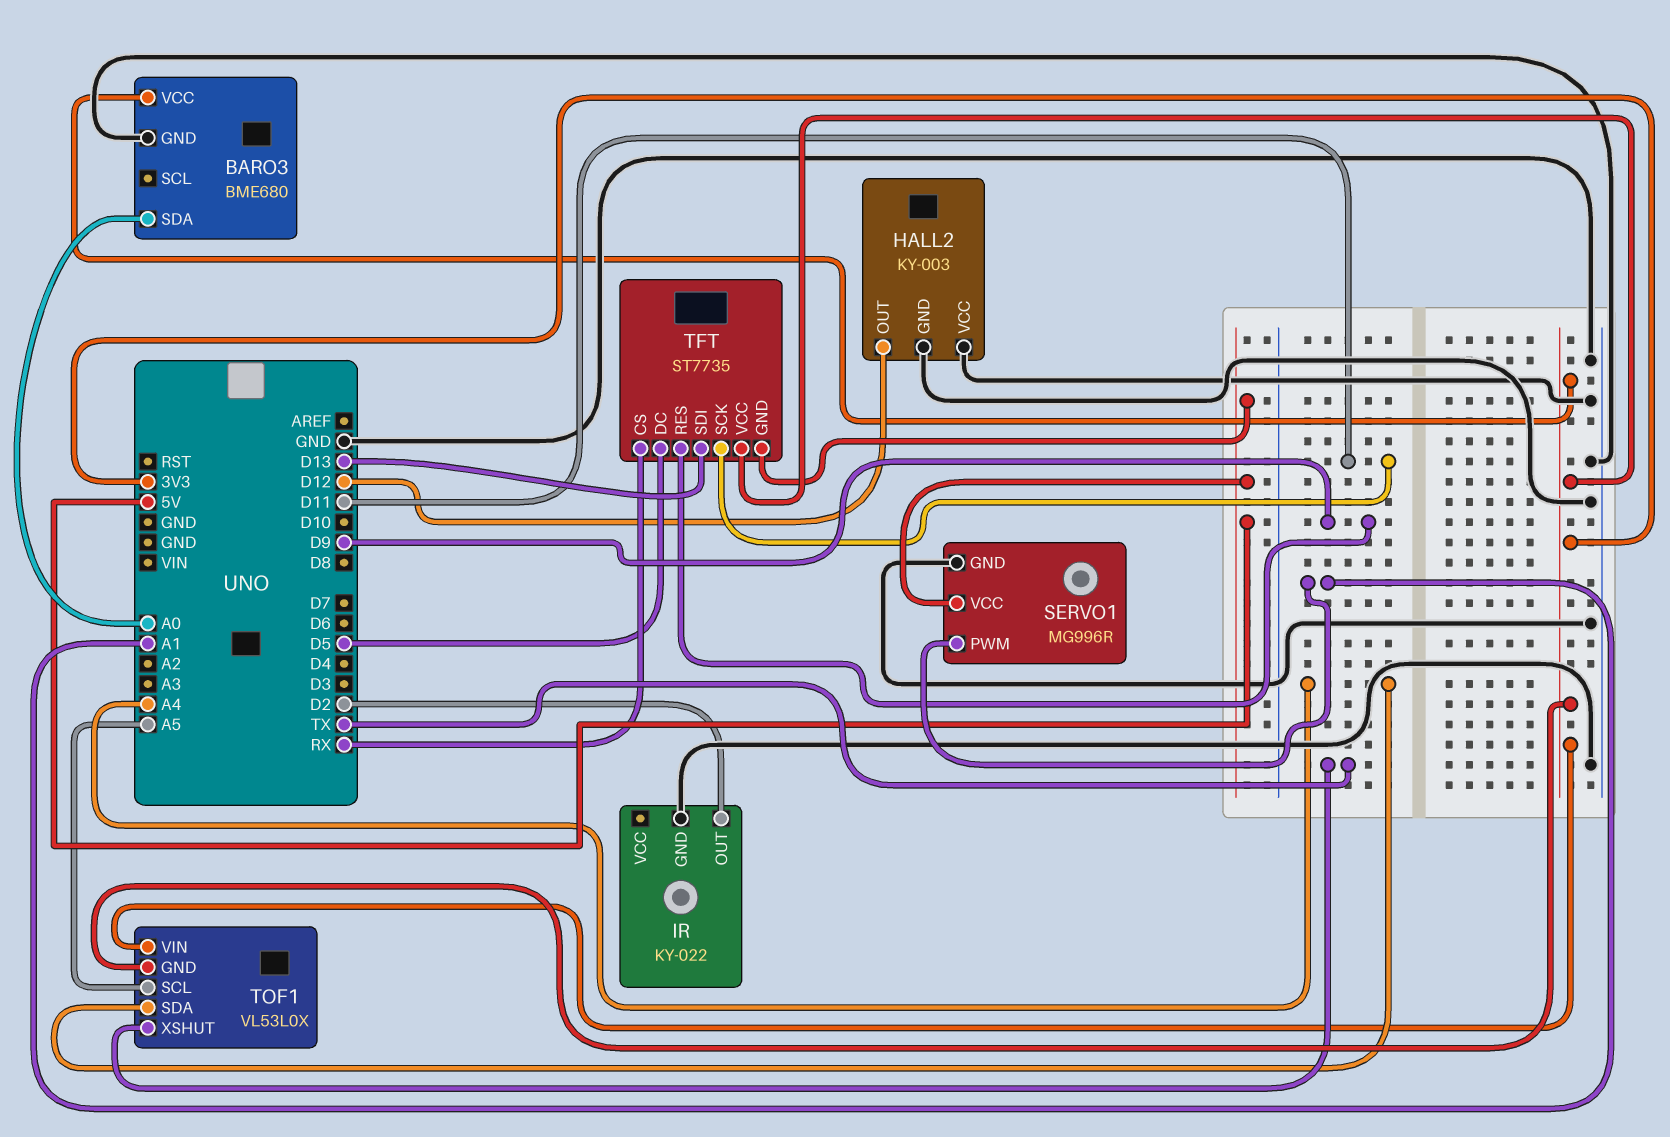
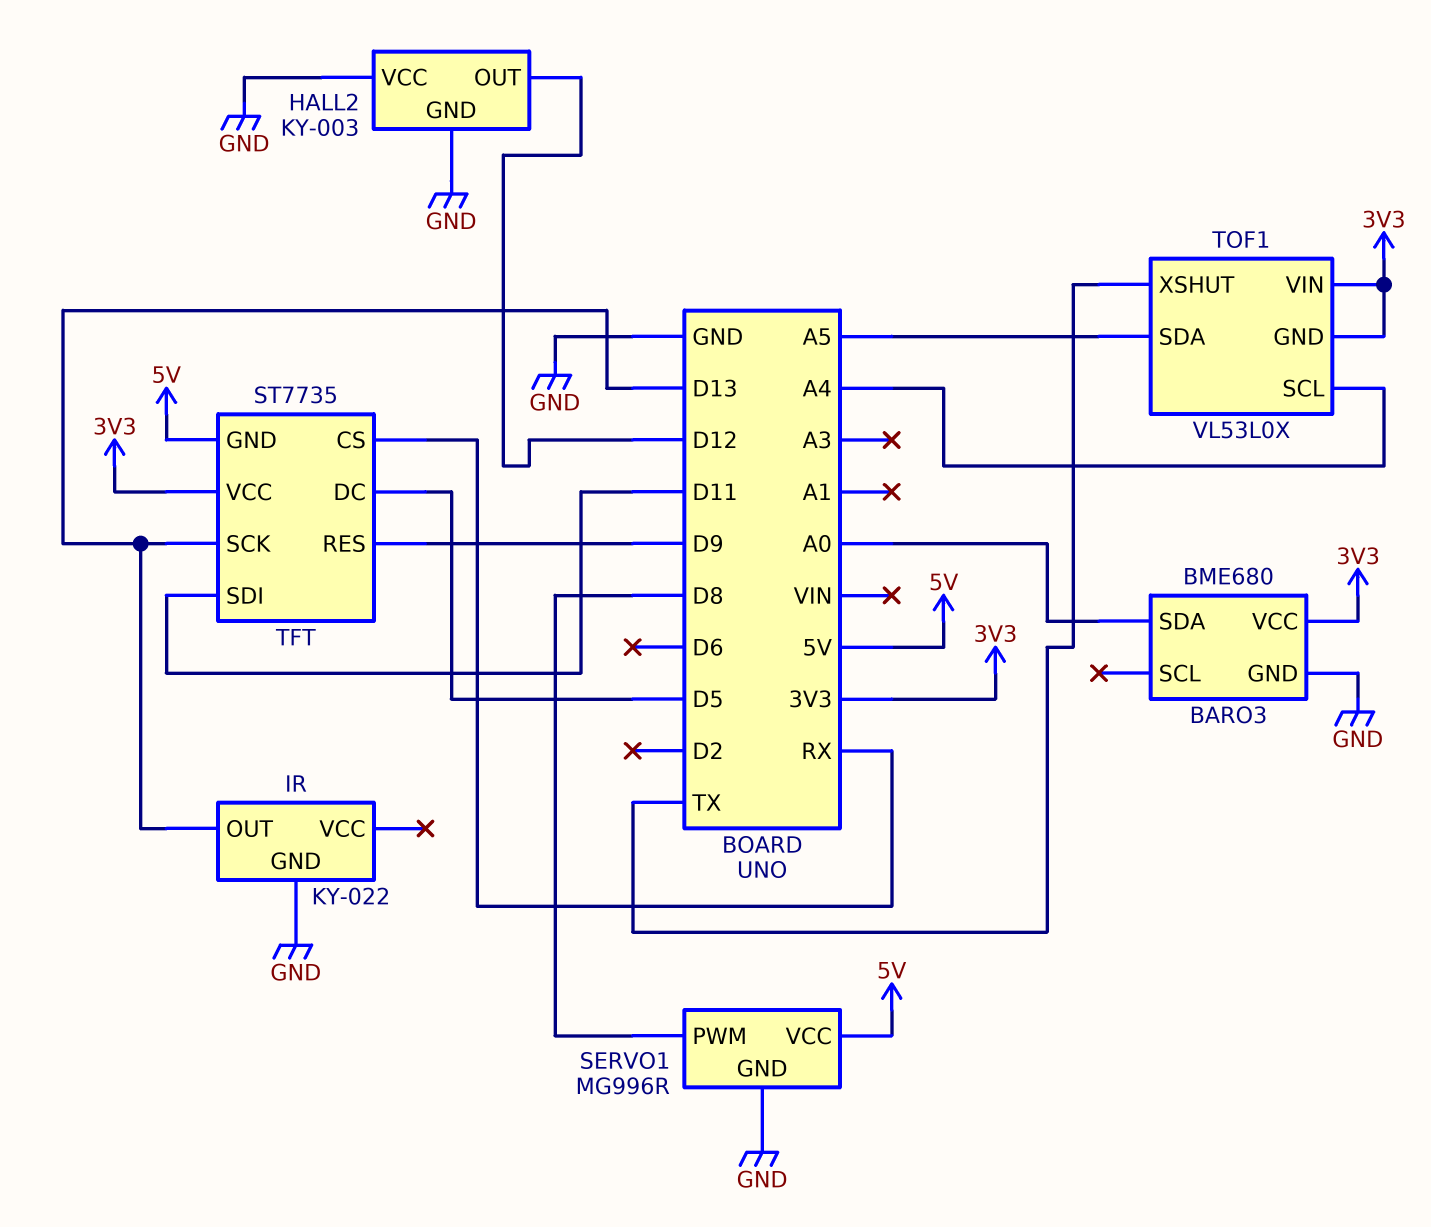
IR pin OUT: D2 -> D13
SERVO1 pin PWM: A1 -> D8
TFT pin SCK: D11 -> D13
TFT pin SDI: D13 -> D11
TOF1 pin SCL: A5 -> A4
TOF1 pin SDA: A4 -> A5

